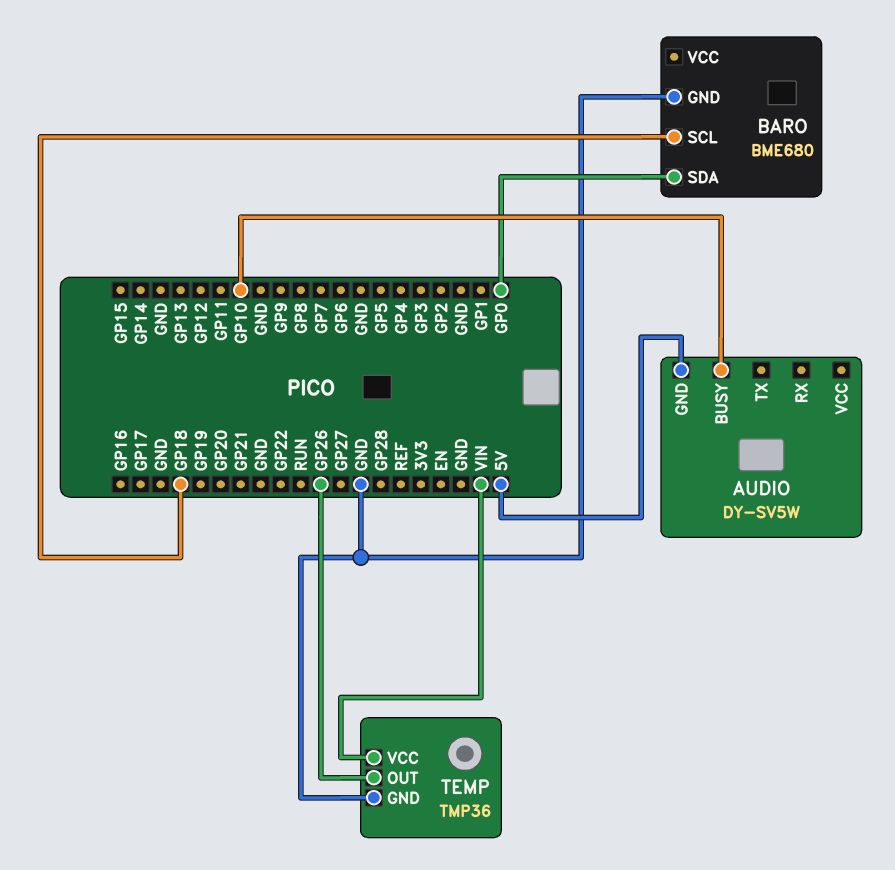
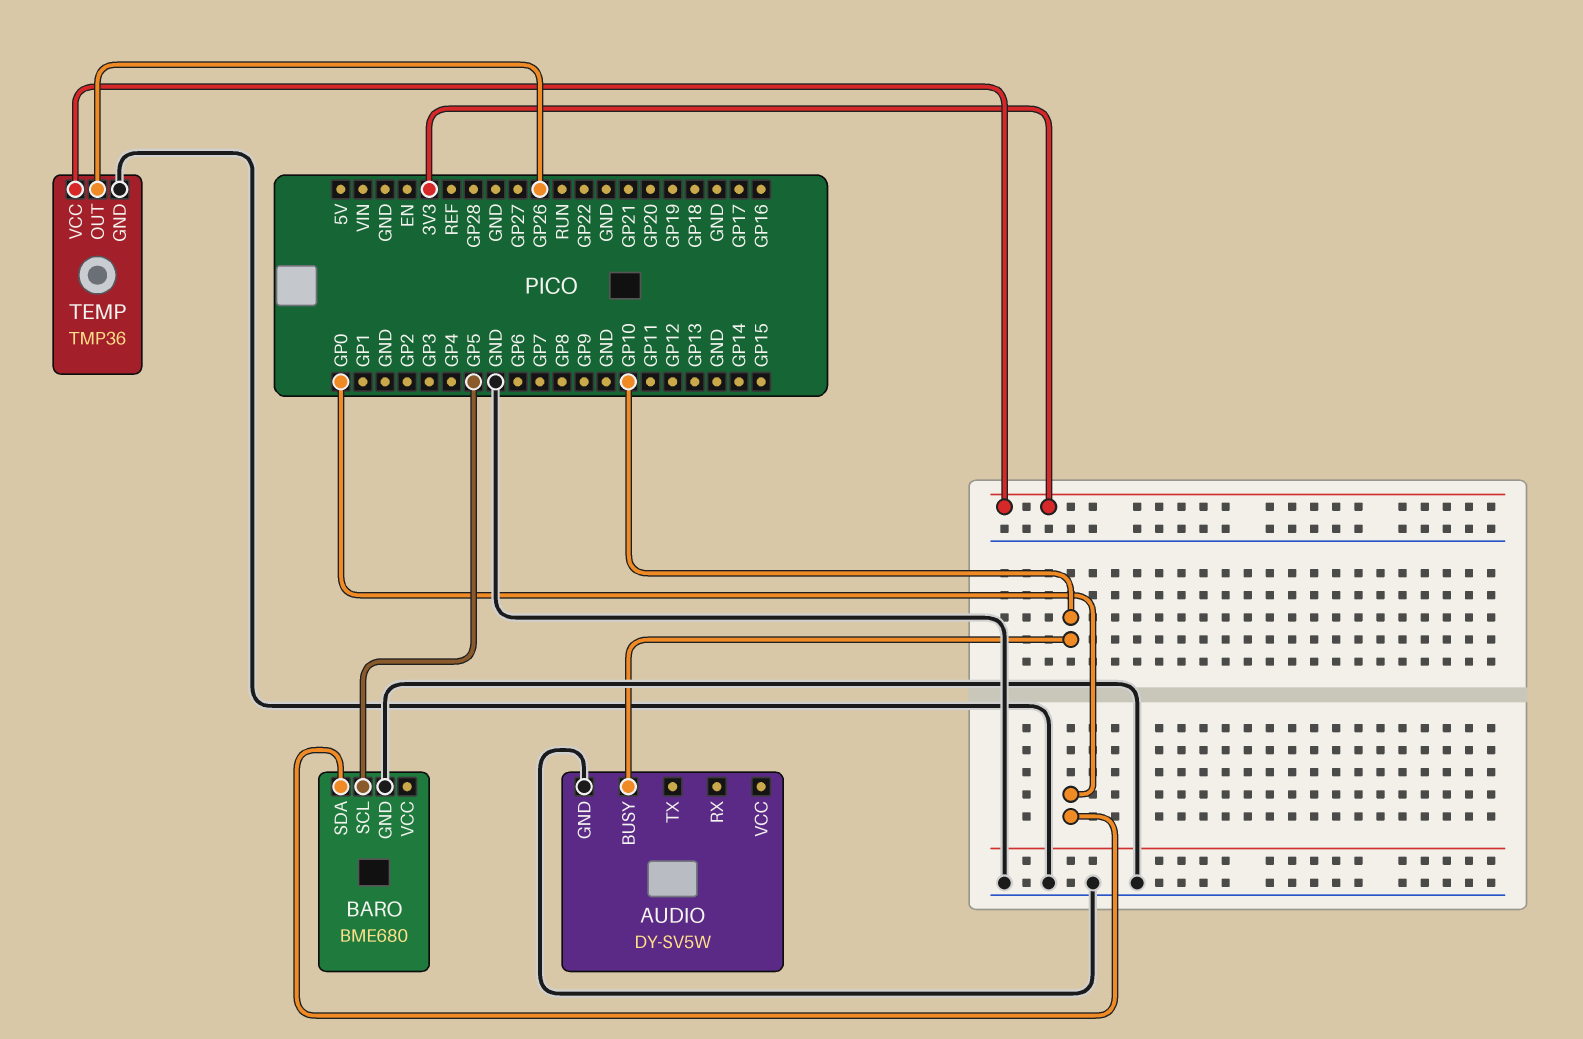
AUDIO pin GND: 5V -> GND
BARO pin SCL: GP18 -> GP5
TEMP pin VCC: VIN -> 3V3

